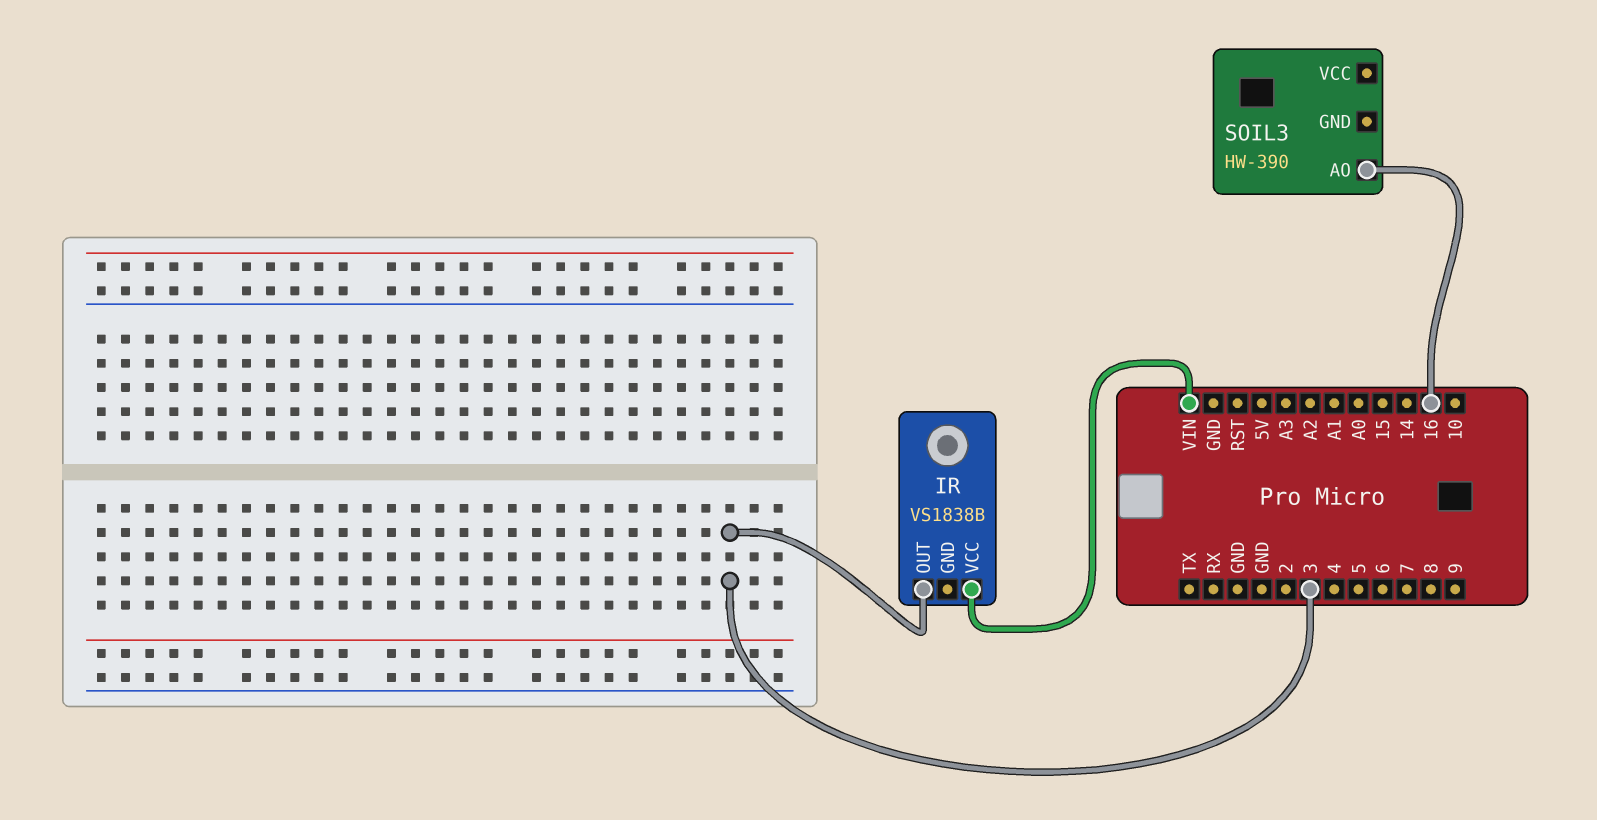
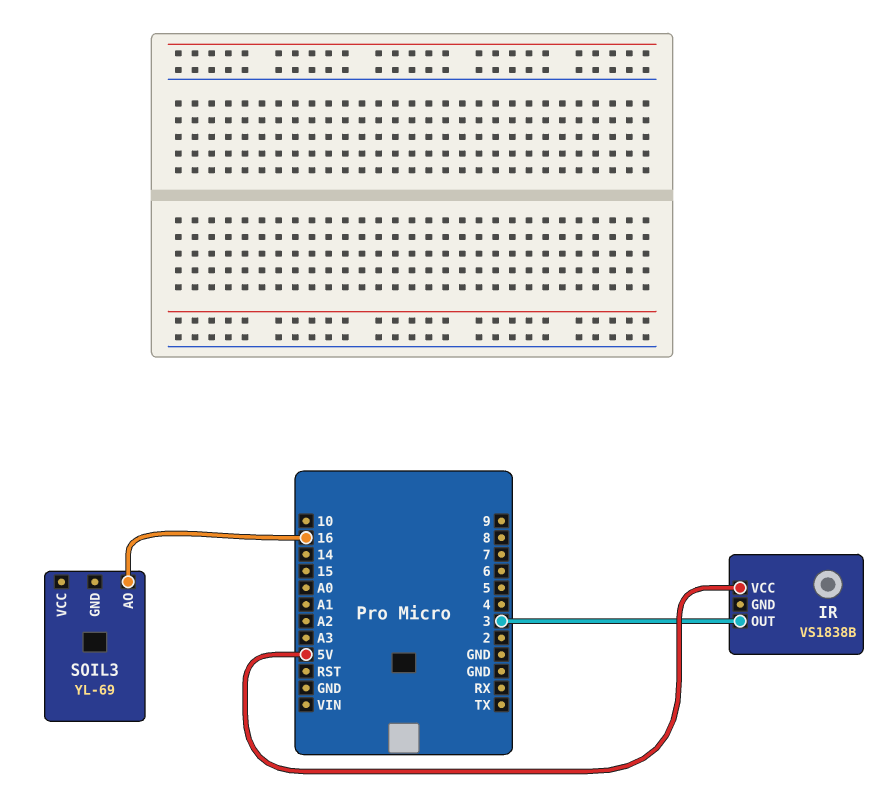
IR pin VCC: VIN -> 5V
SOIL3: HW-390 -> YL-69

